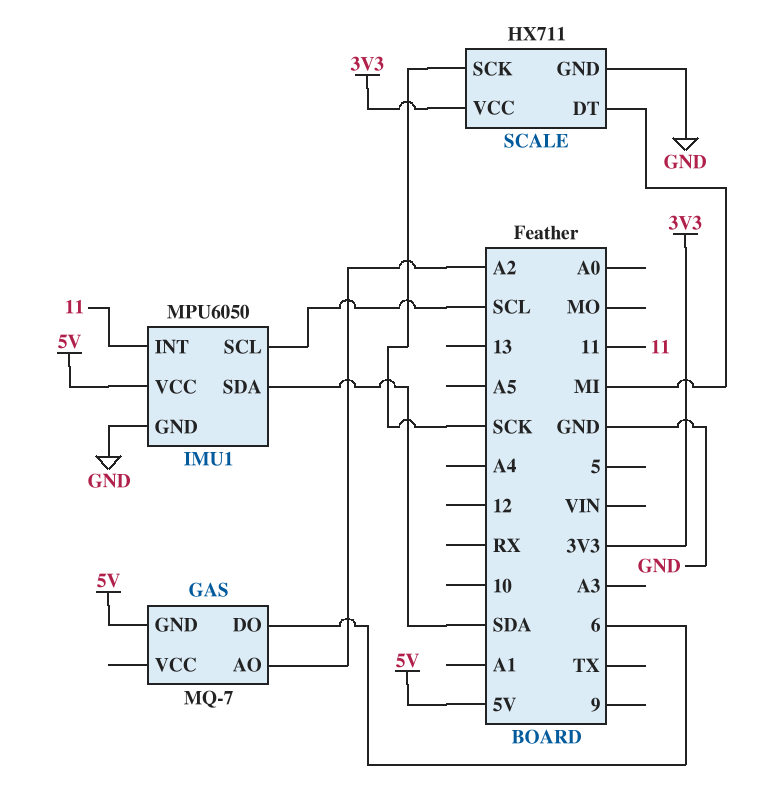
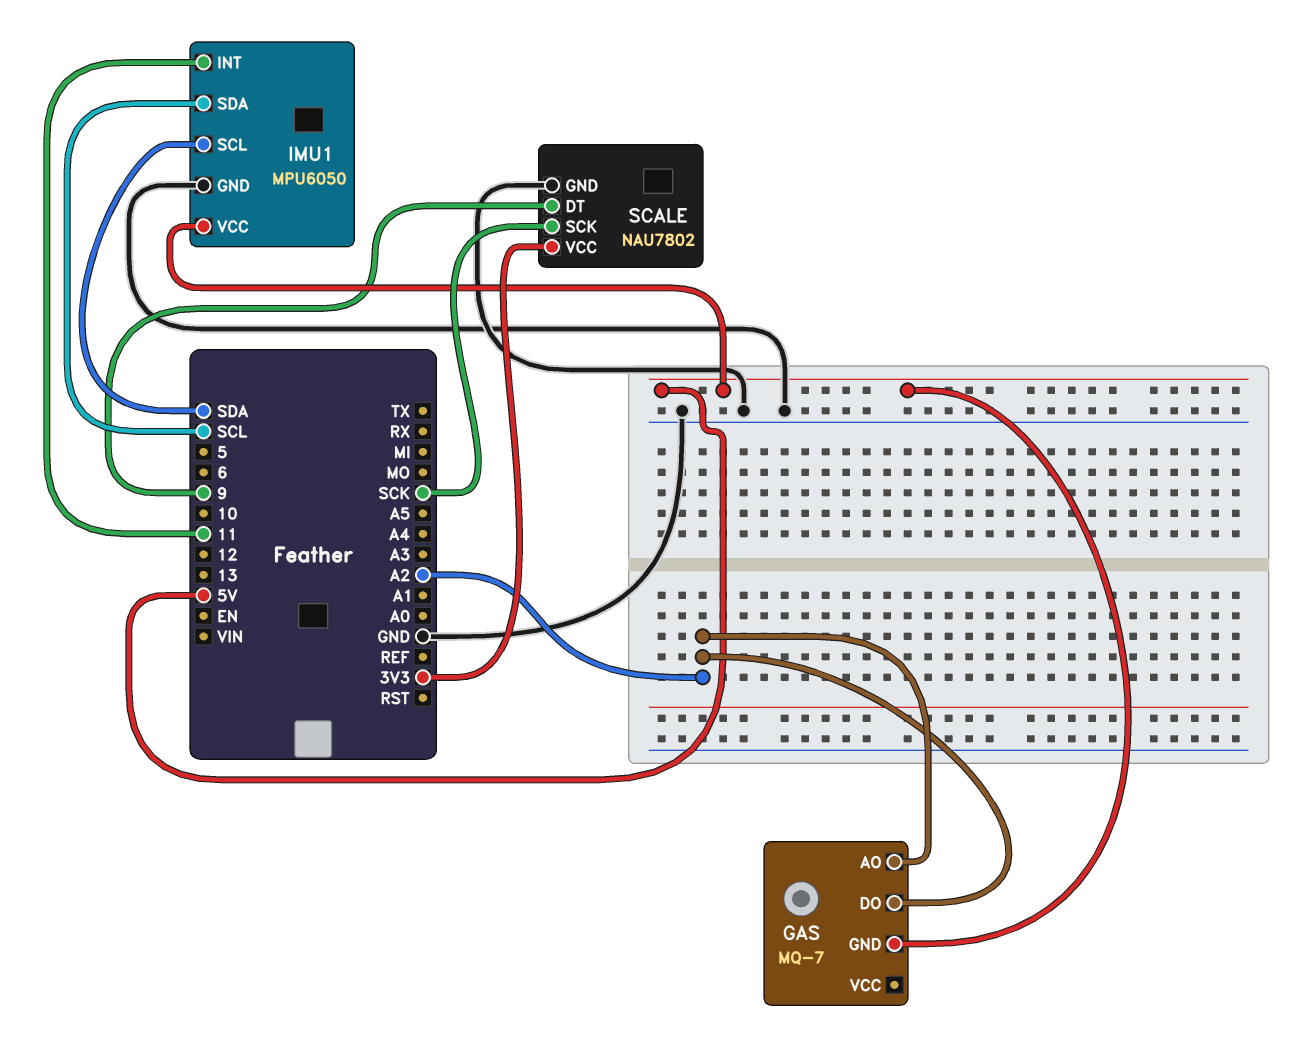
GAS pin DO: 6 -> A2
IMU1 pin SCL: SCL -> SDA
IMU1 pin SDA: SDA -> SCL
SCALE: HX711 -> NAU7802
SCALE pin DT: MI -> 9

